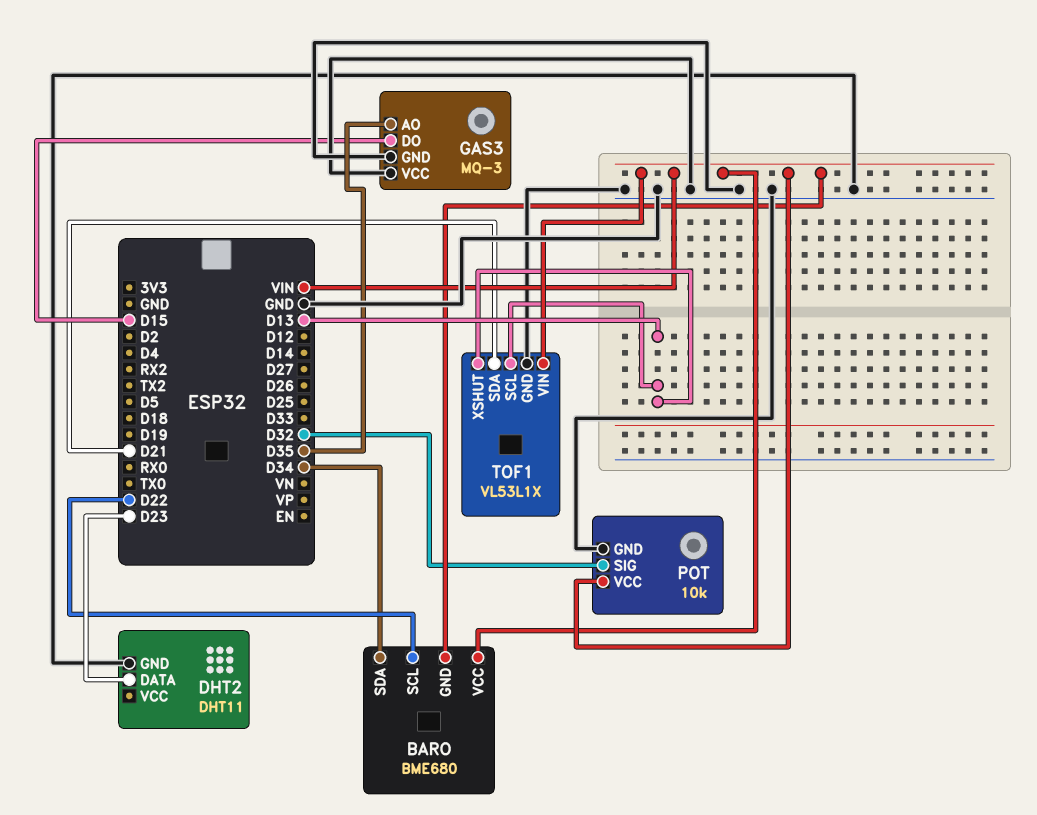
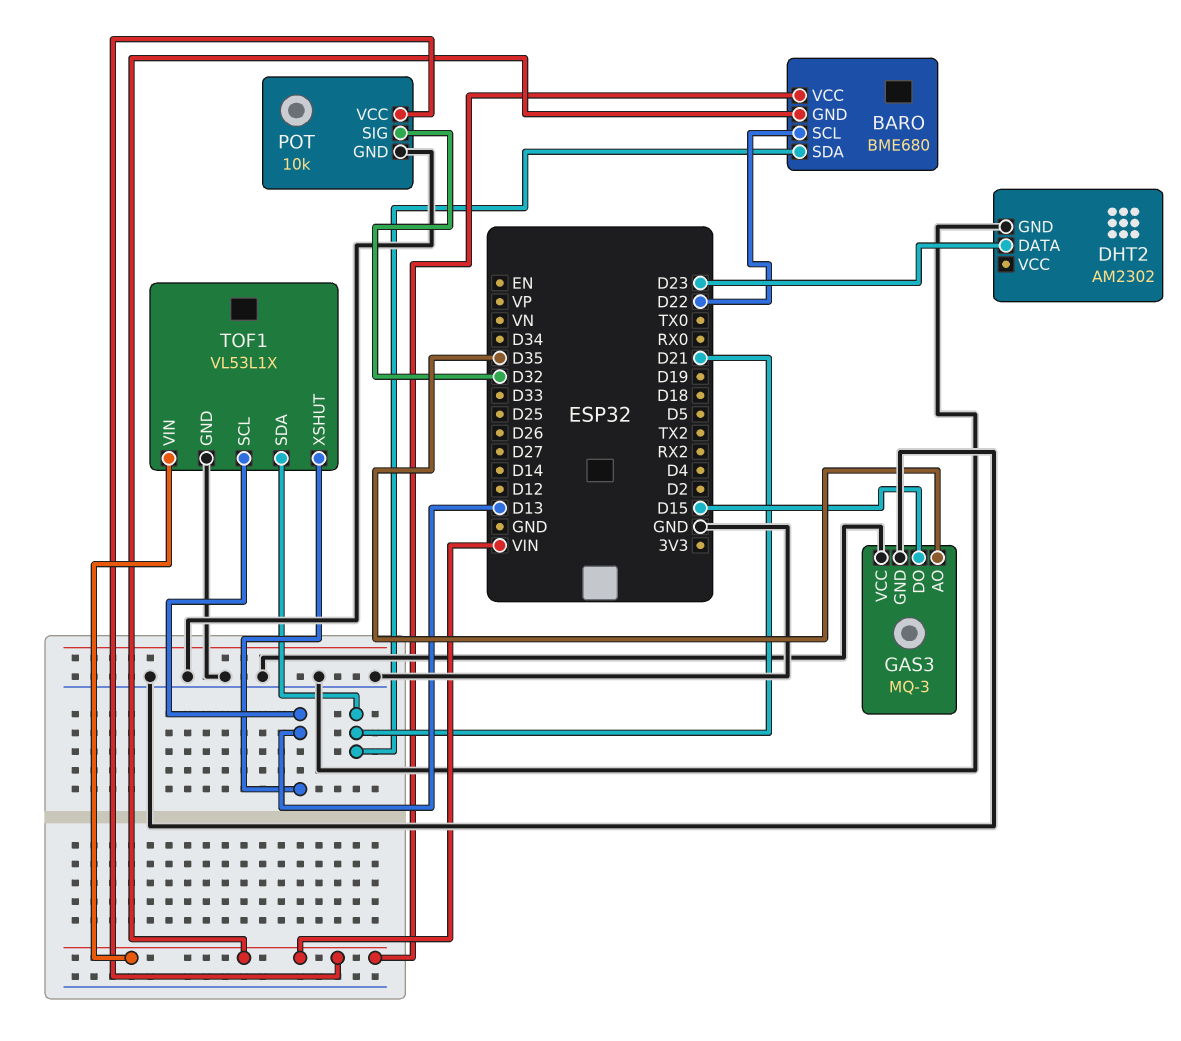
BARO pin SDA: D34 -> D21
DHT2: DHT11 -> AM2302

